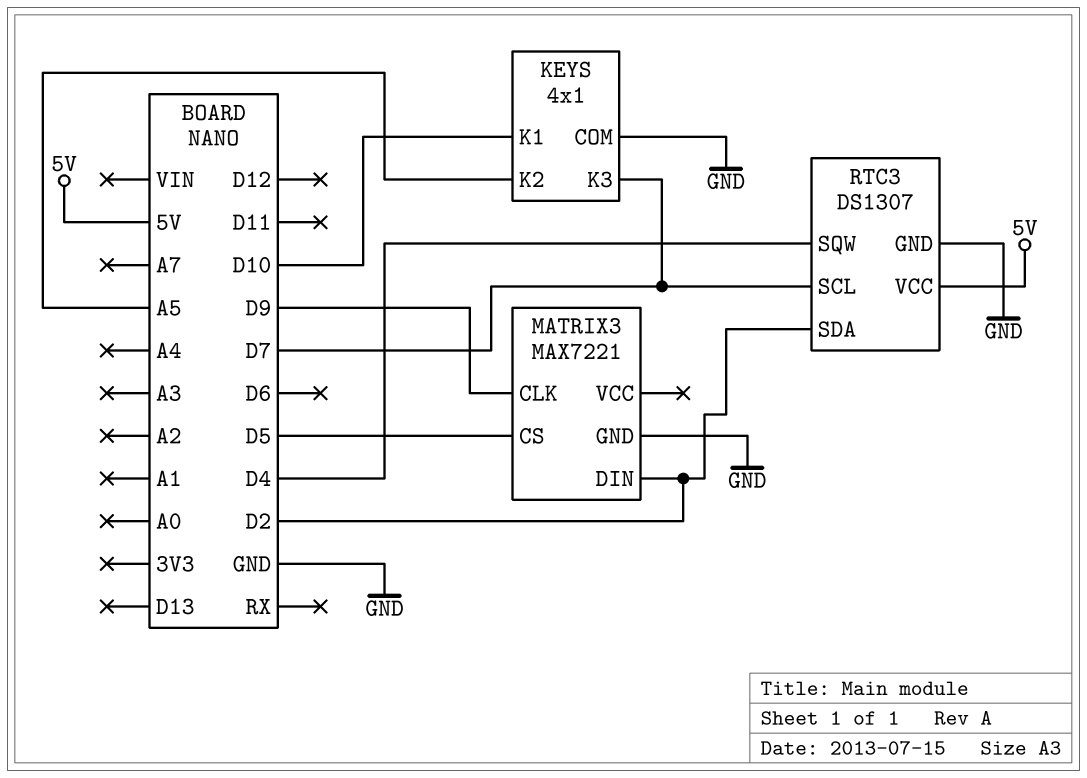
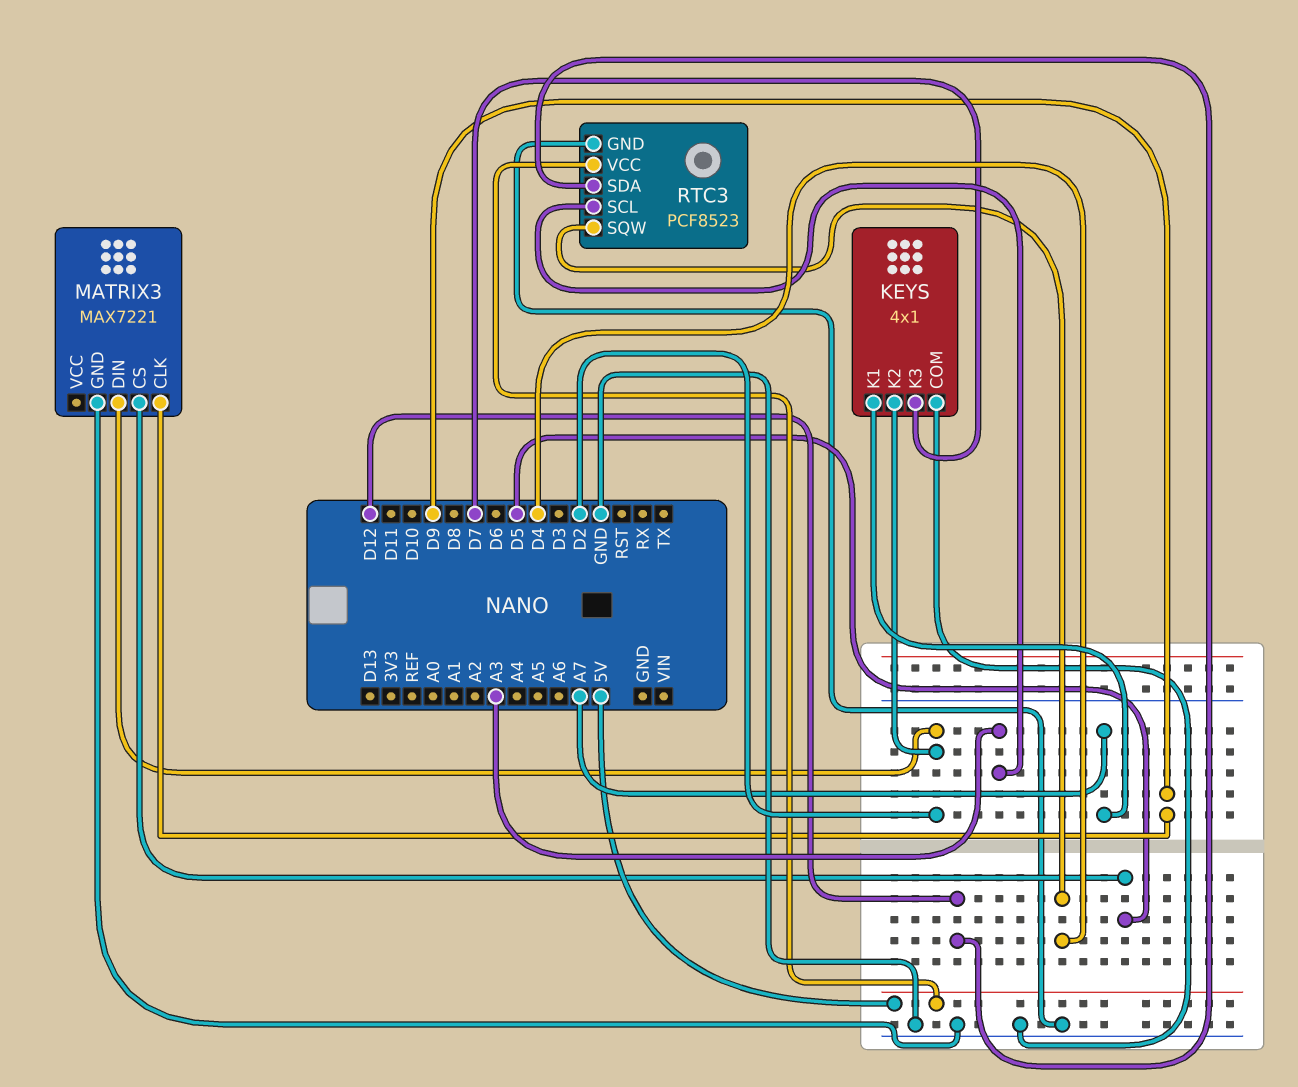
KEYS pin K1: D10 -> A7
KEYS pin K2: A5 -> D2
RTC3: DS1307 -> PCF8523
RTC3 pin SCL: D7 -> A3
RTC3 pin SDA: D2 -> D12

